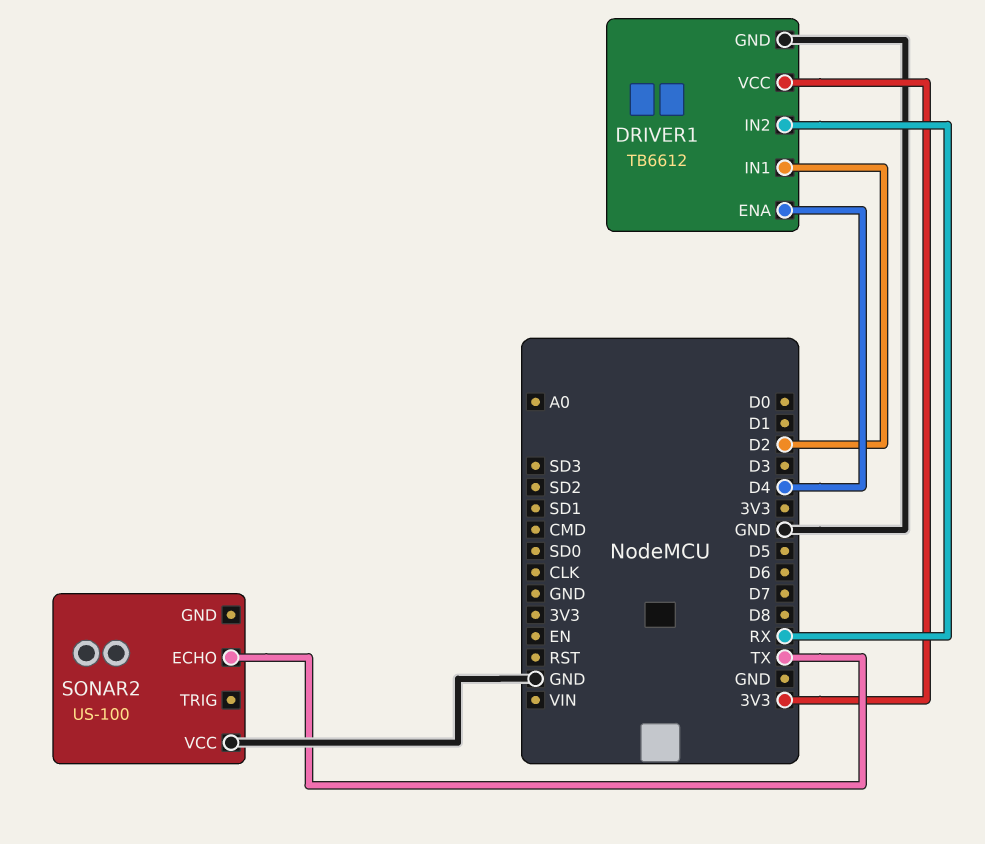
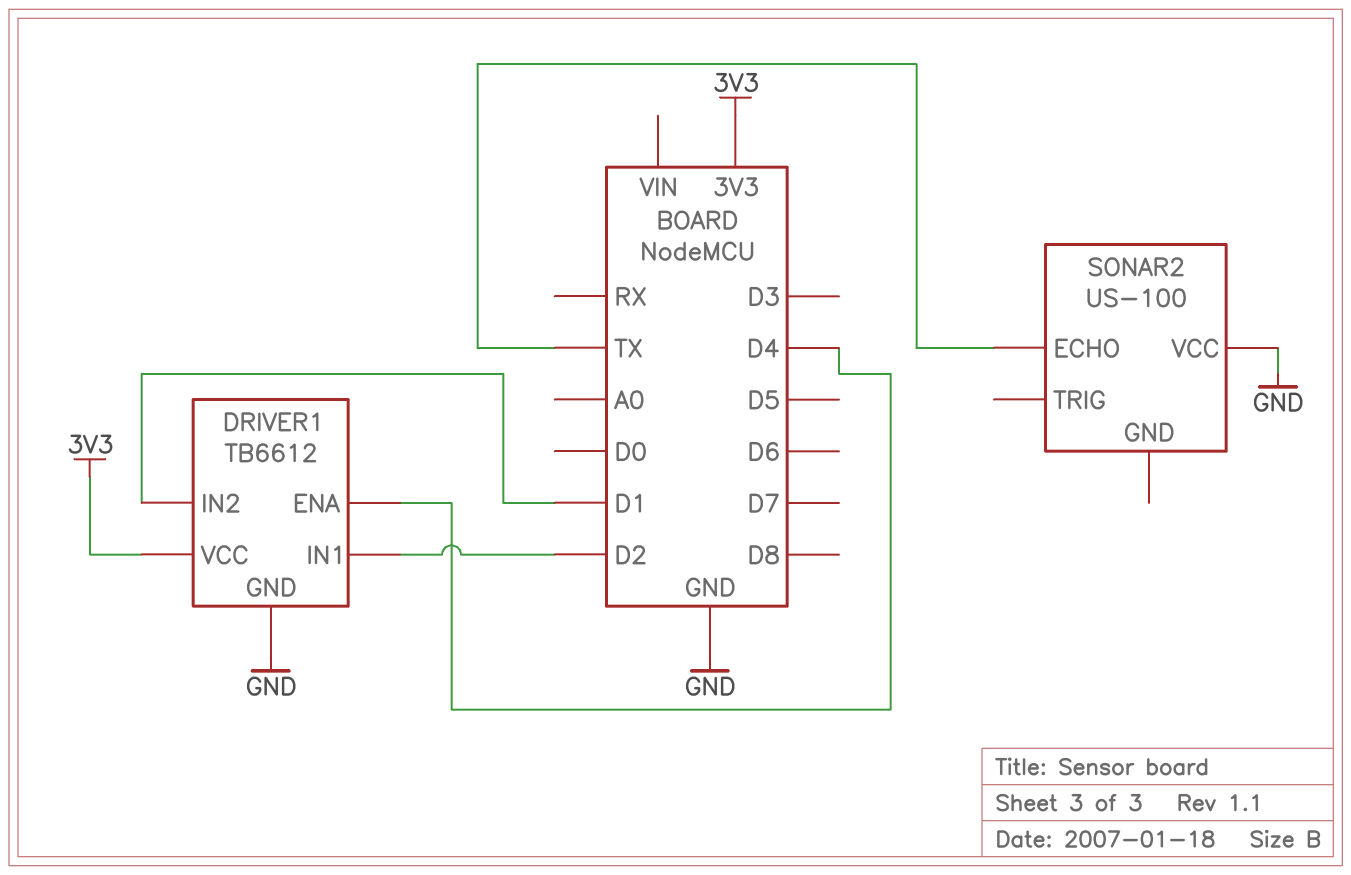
DRIVER1 pin IN2: RX -> D1

